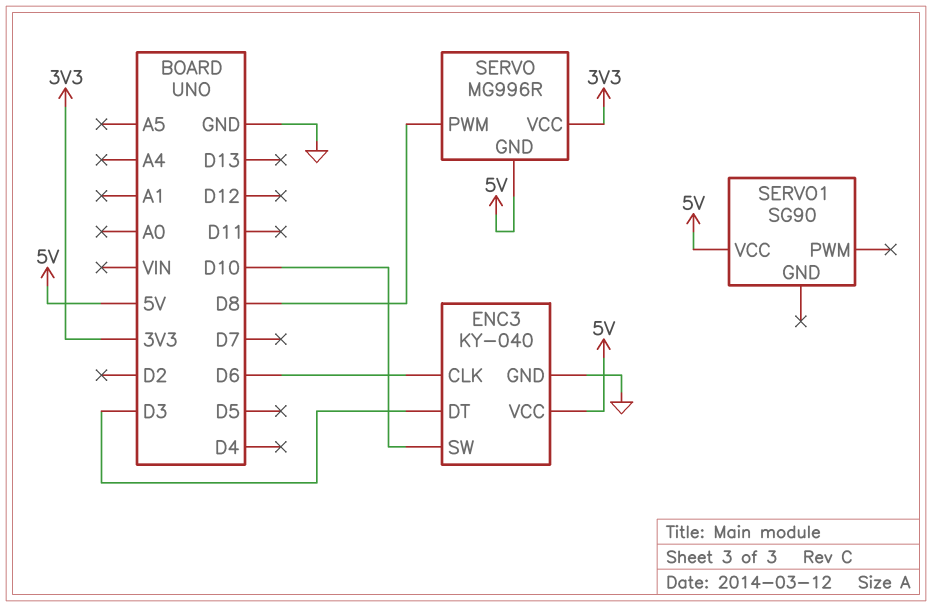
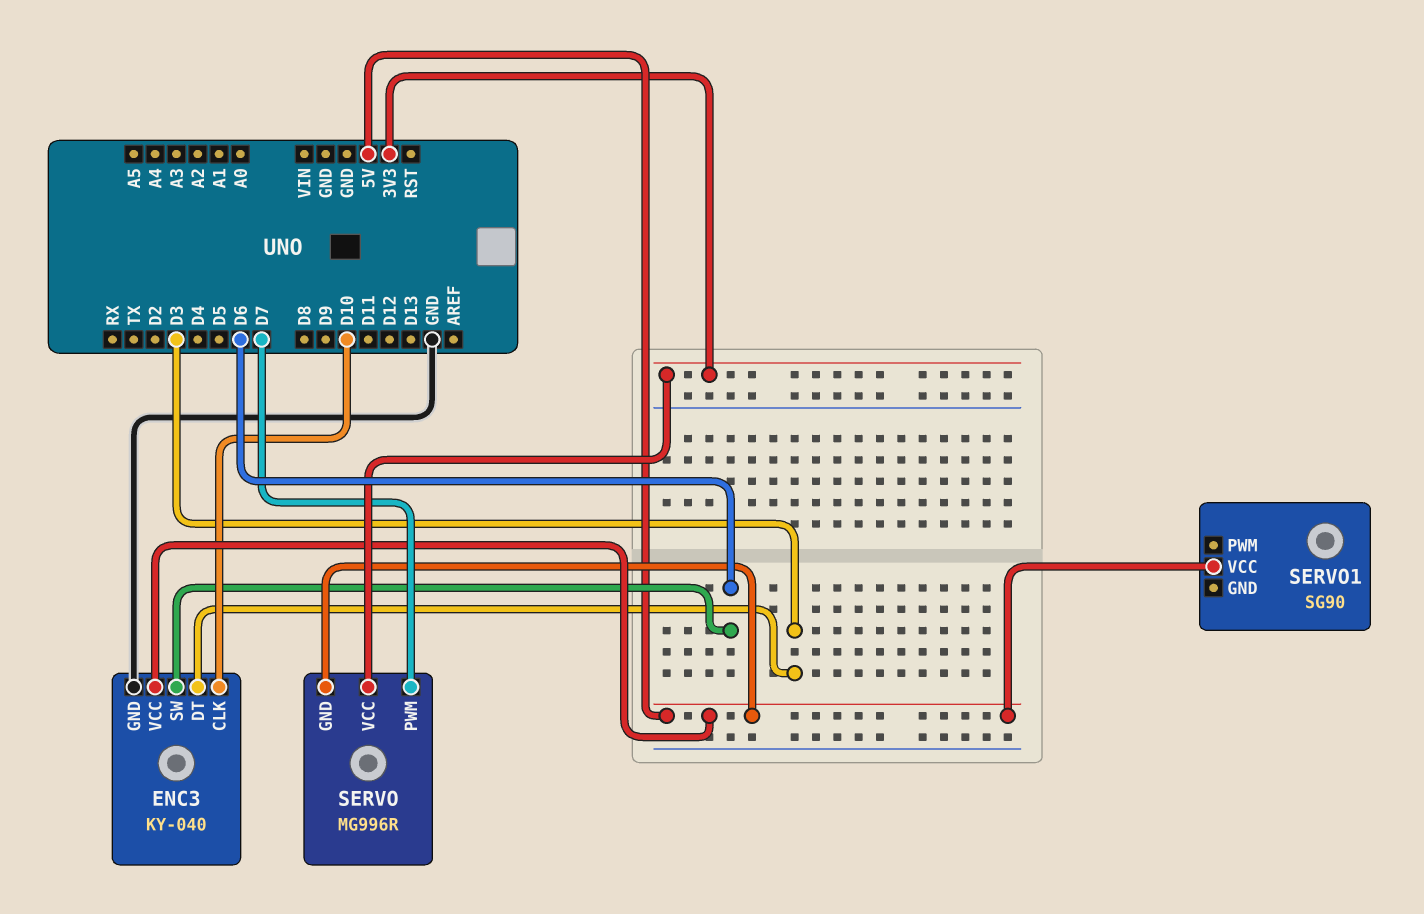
ENC3 pin CLK: D6 -> D10
ENC3 pin SW: D10 -> D6
SERVO pin PWM: D8 -> D7

